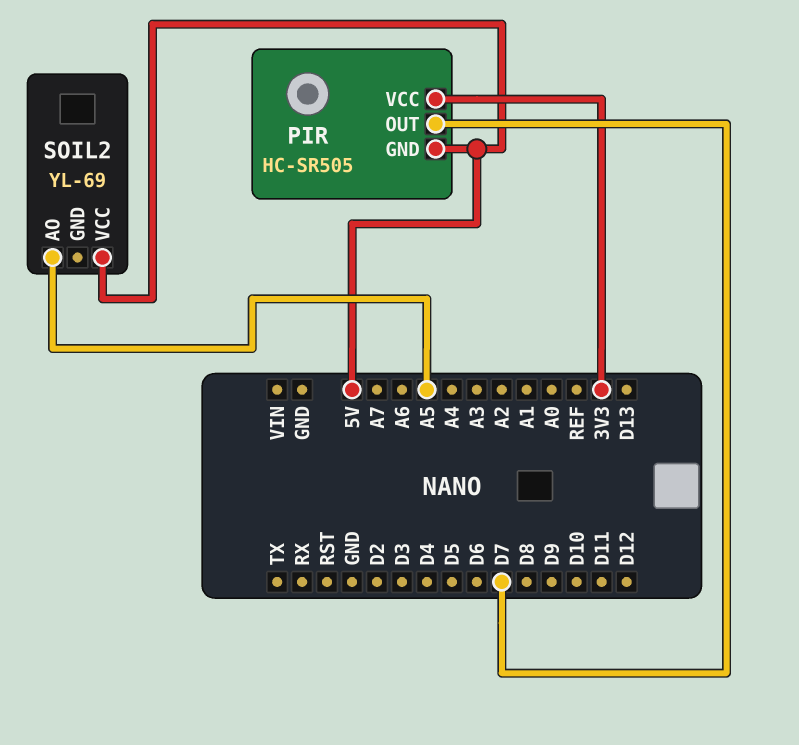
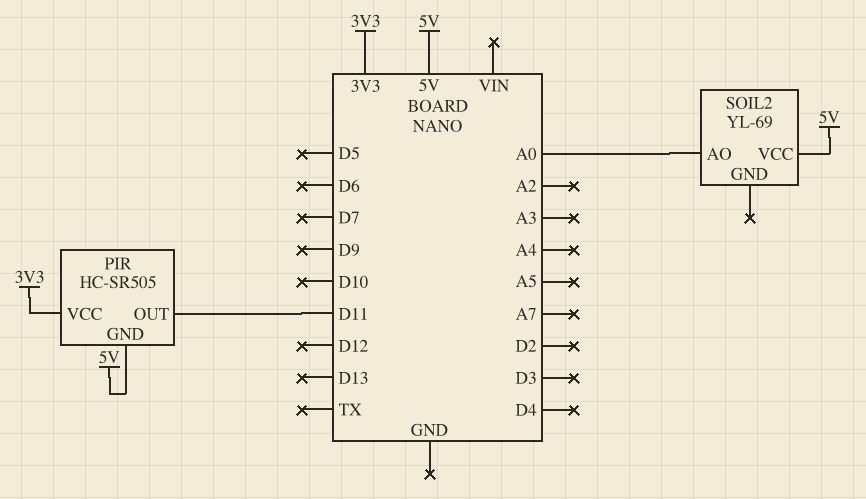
PIR pin OUT: D7 -> D11
SOIL2 pin AO: A5 -> A0

